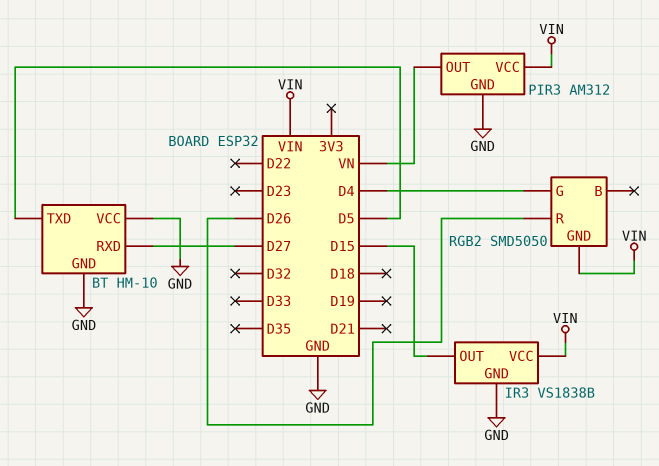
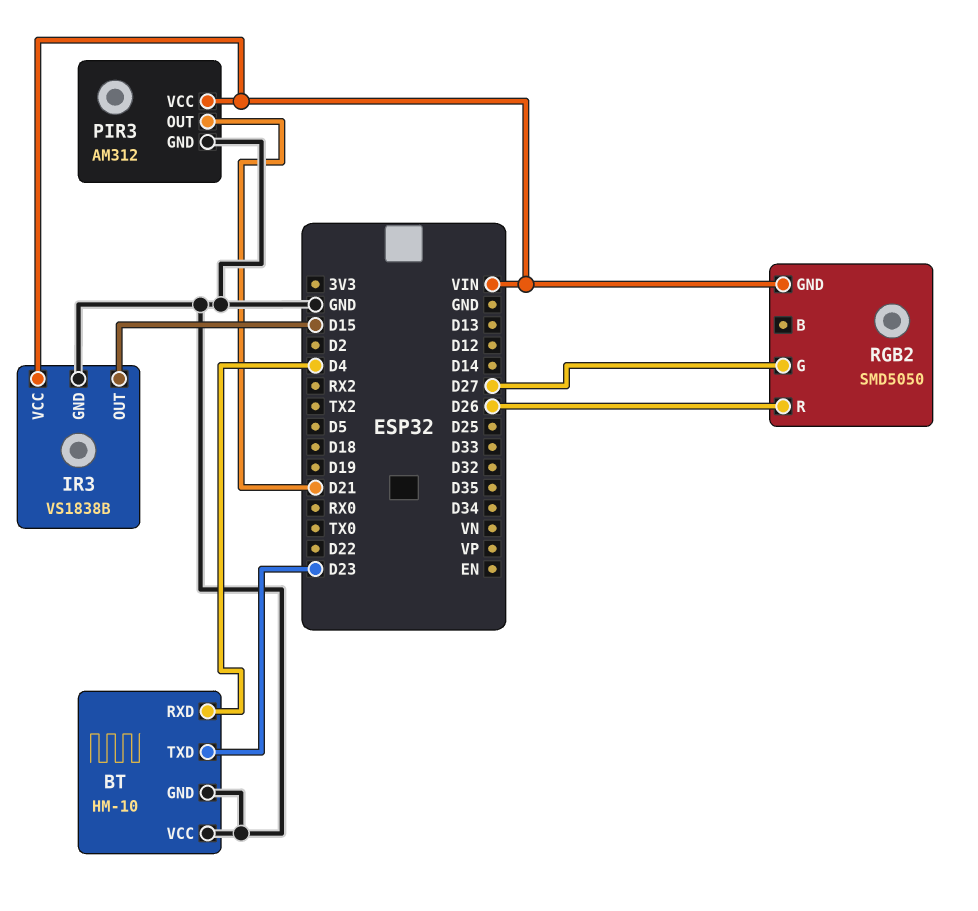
BT pin RXD: D27 -> D4
BT pin TXD: D5 -> D23
PIR3 pin OUT: VN -> D21
RGB2 pin G: D4 -> D27

